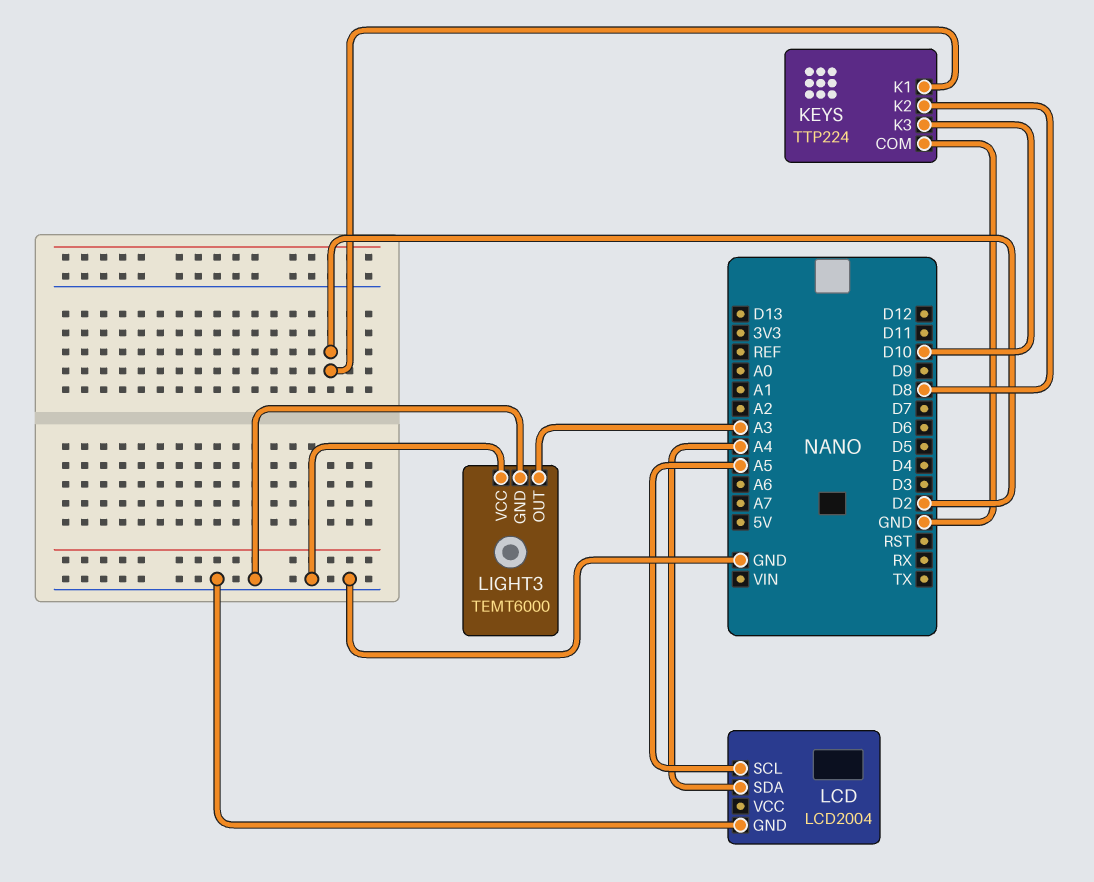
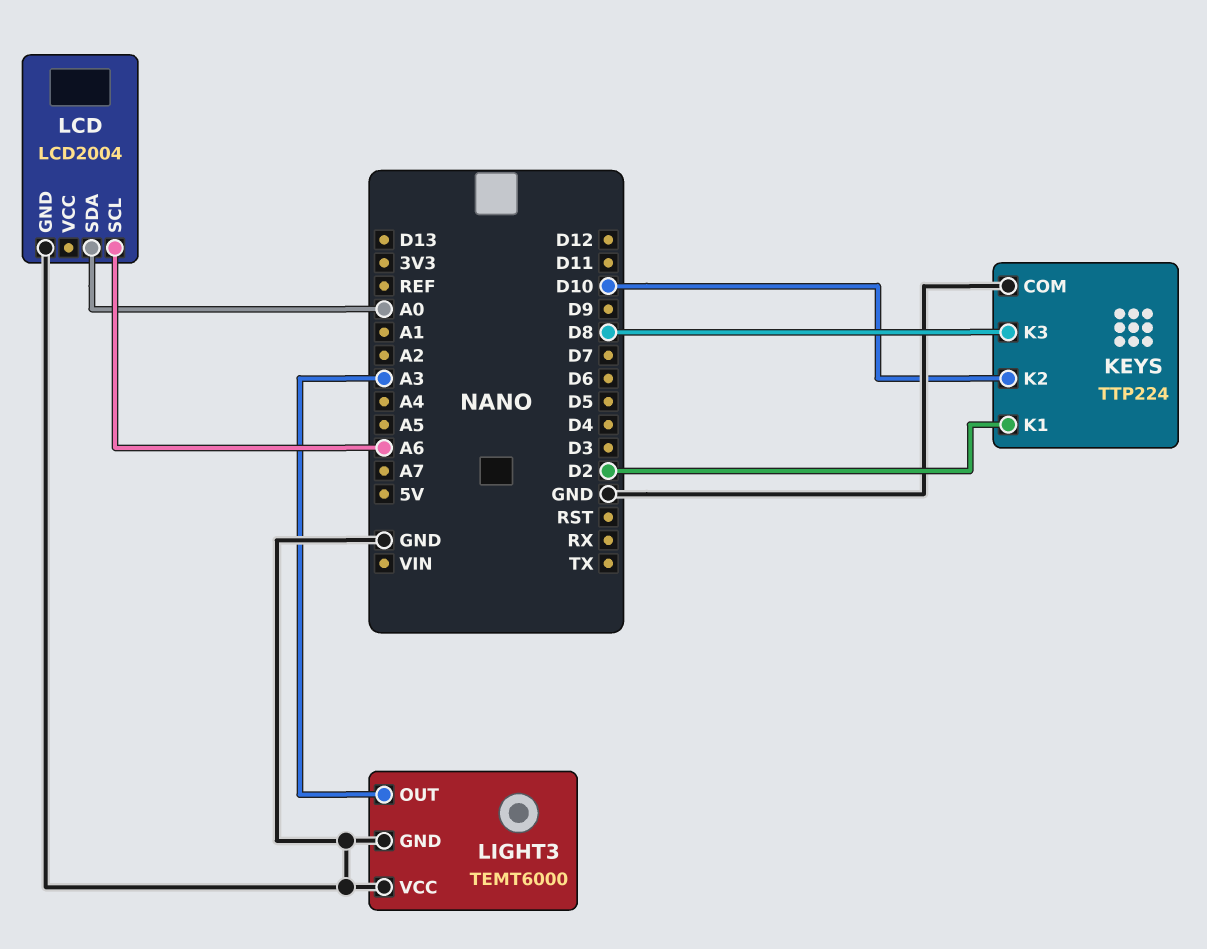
KEYS pin K2: D8 -> D10
KEYS pin K3: D10 -> D8
LCD pin SCL: A5 -> A6
LCD pin SDA: A4 -> A0

